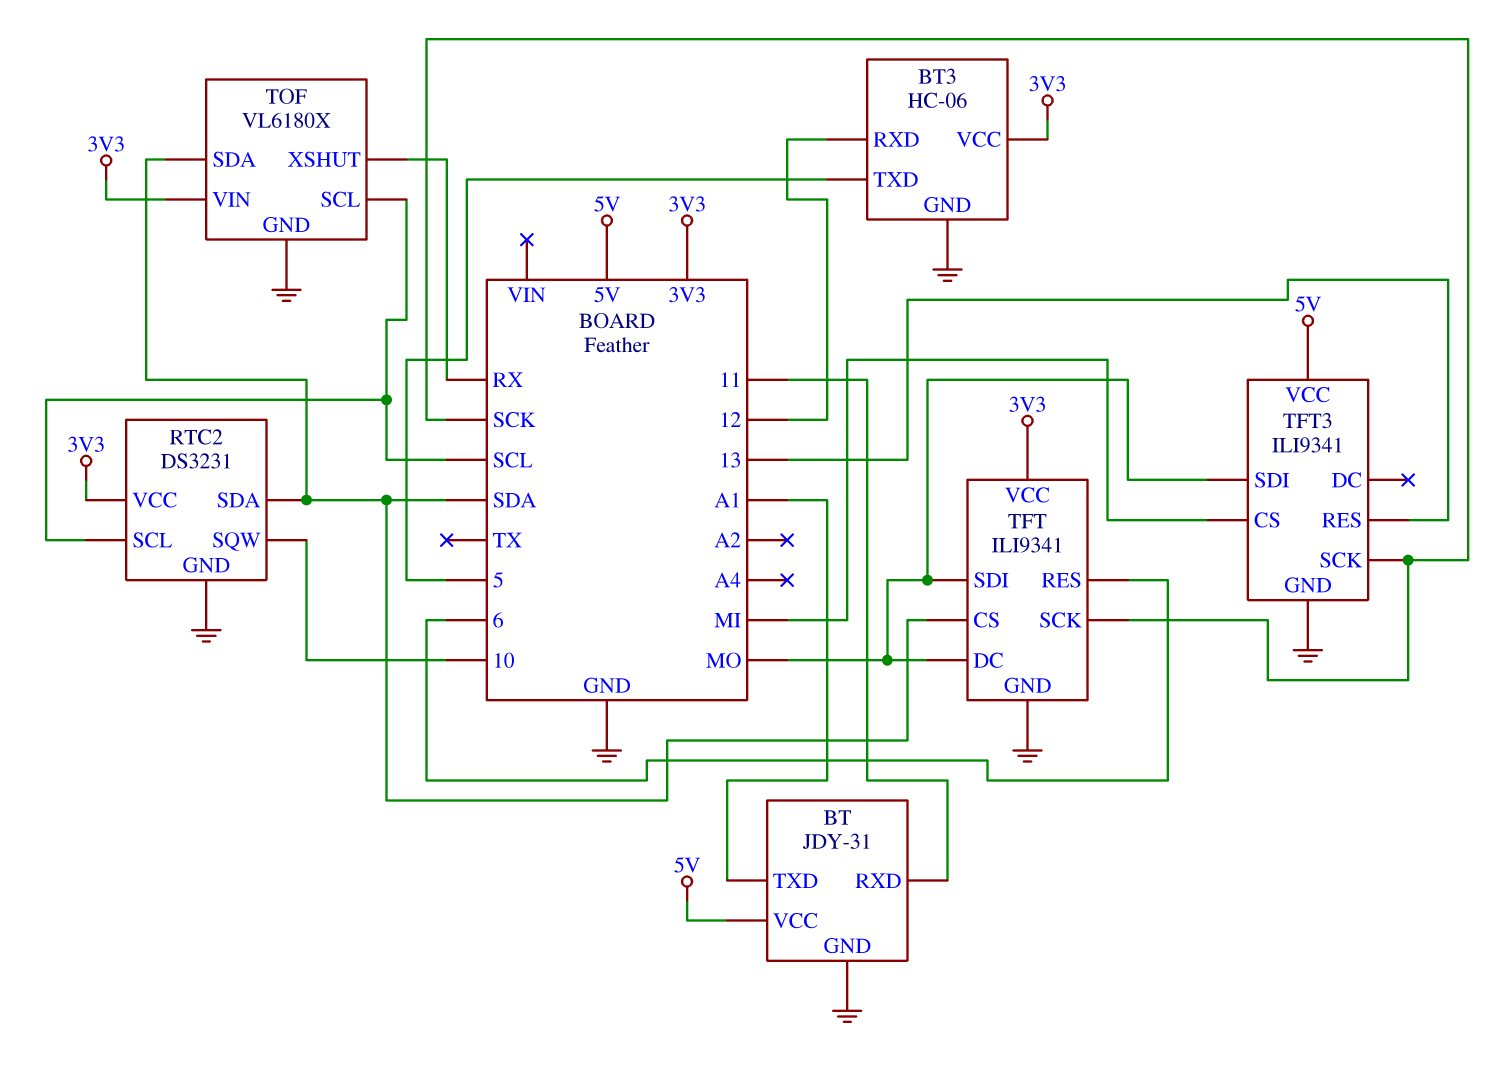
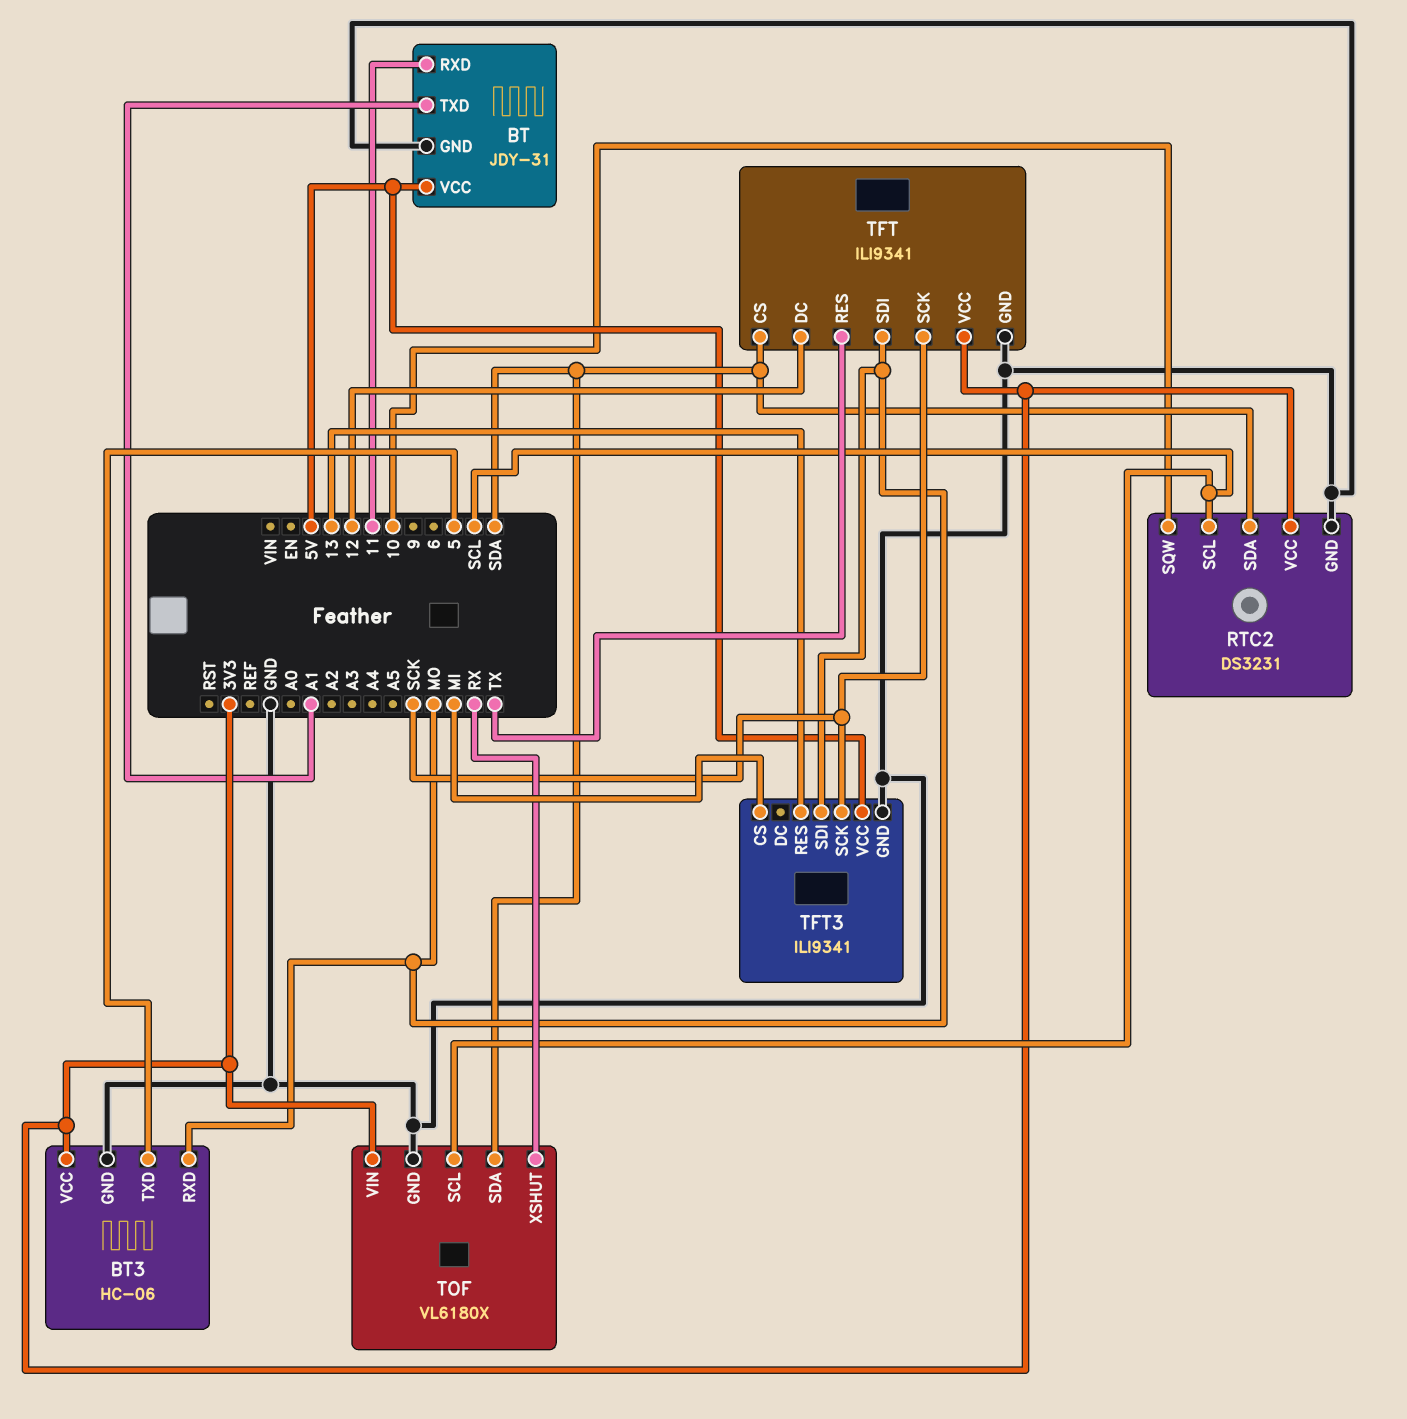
BT3 pin RXD: 12 -> MO
TFT pin DC: MO -> 12
TFT pin RES: 6 -> TX

